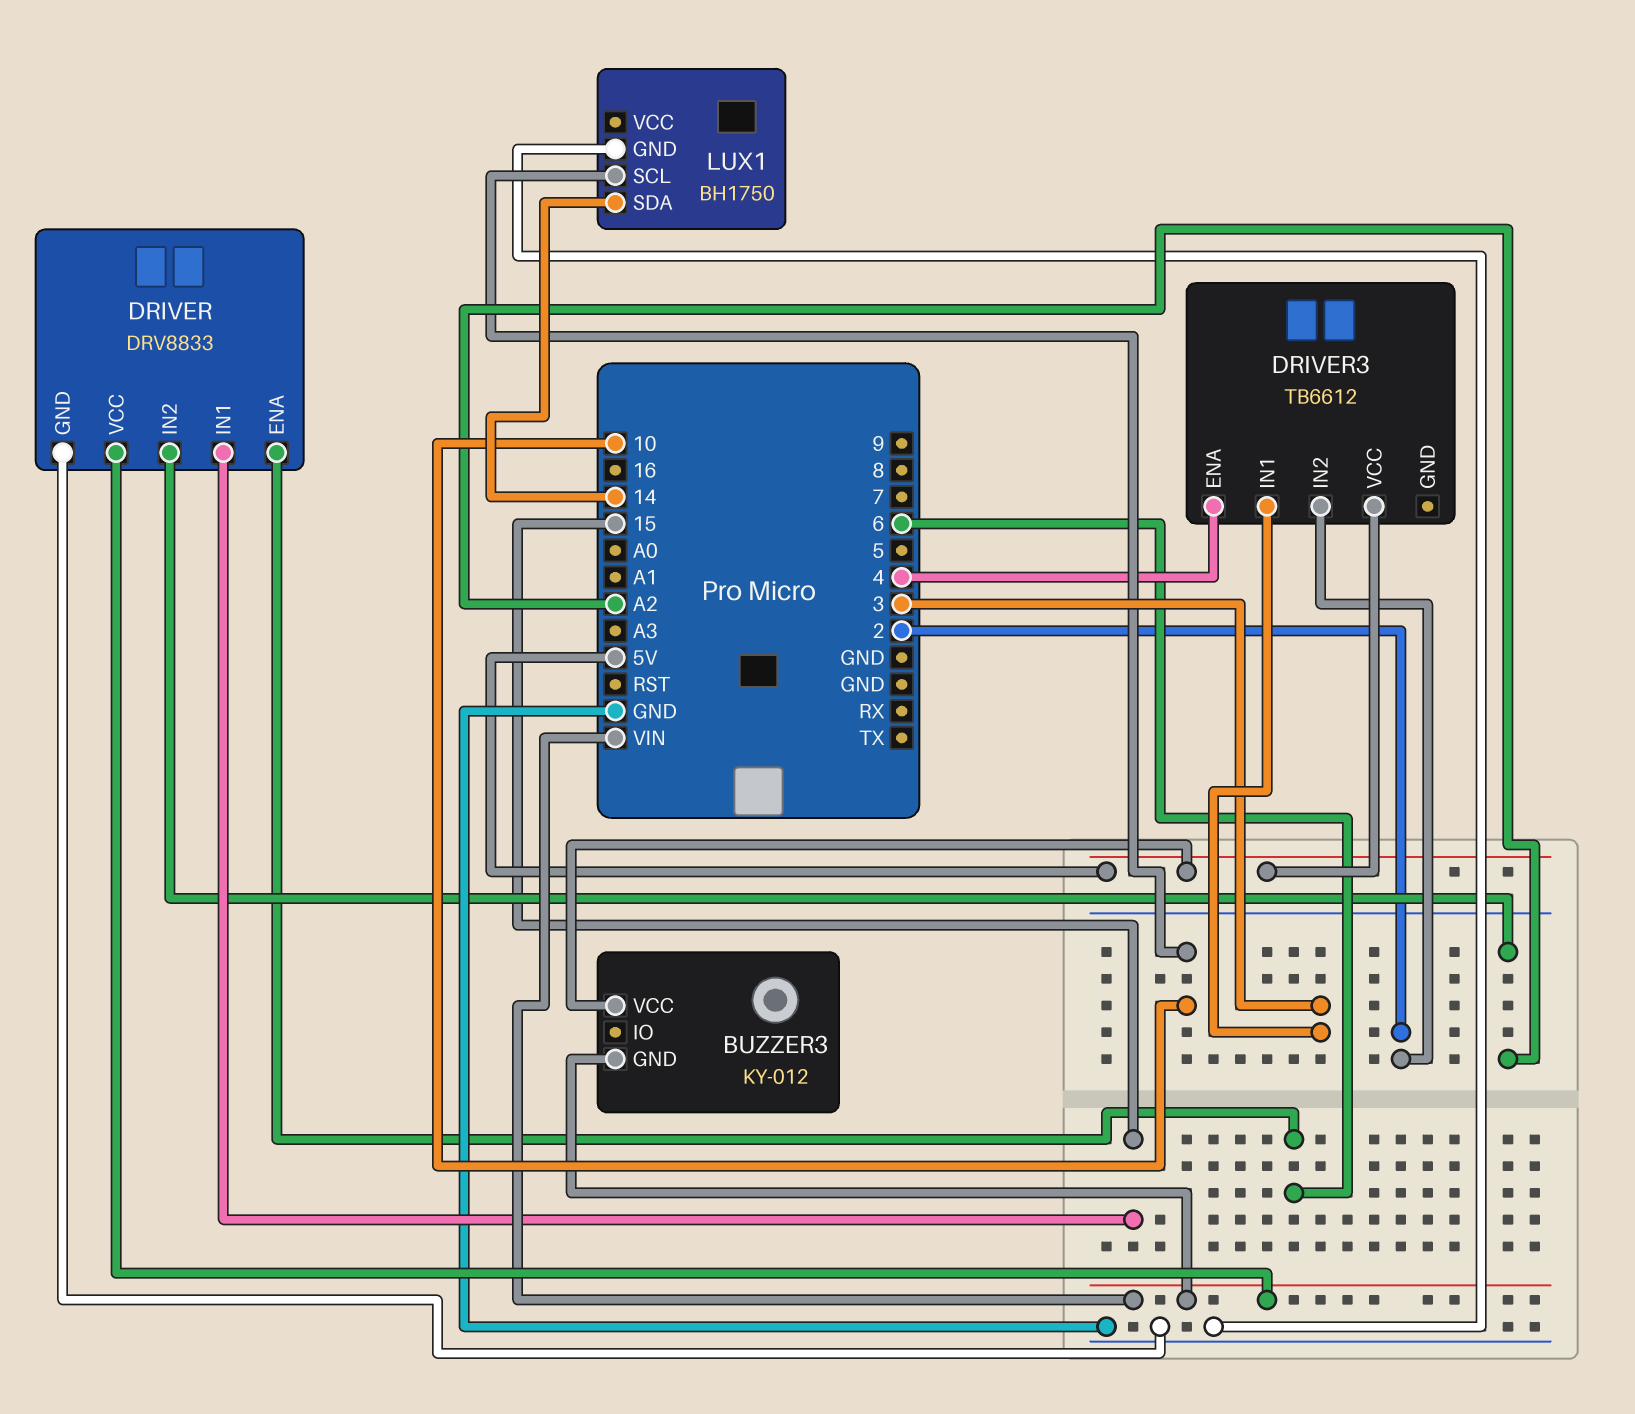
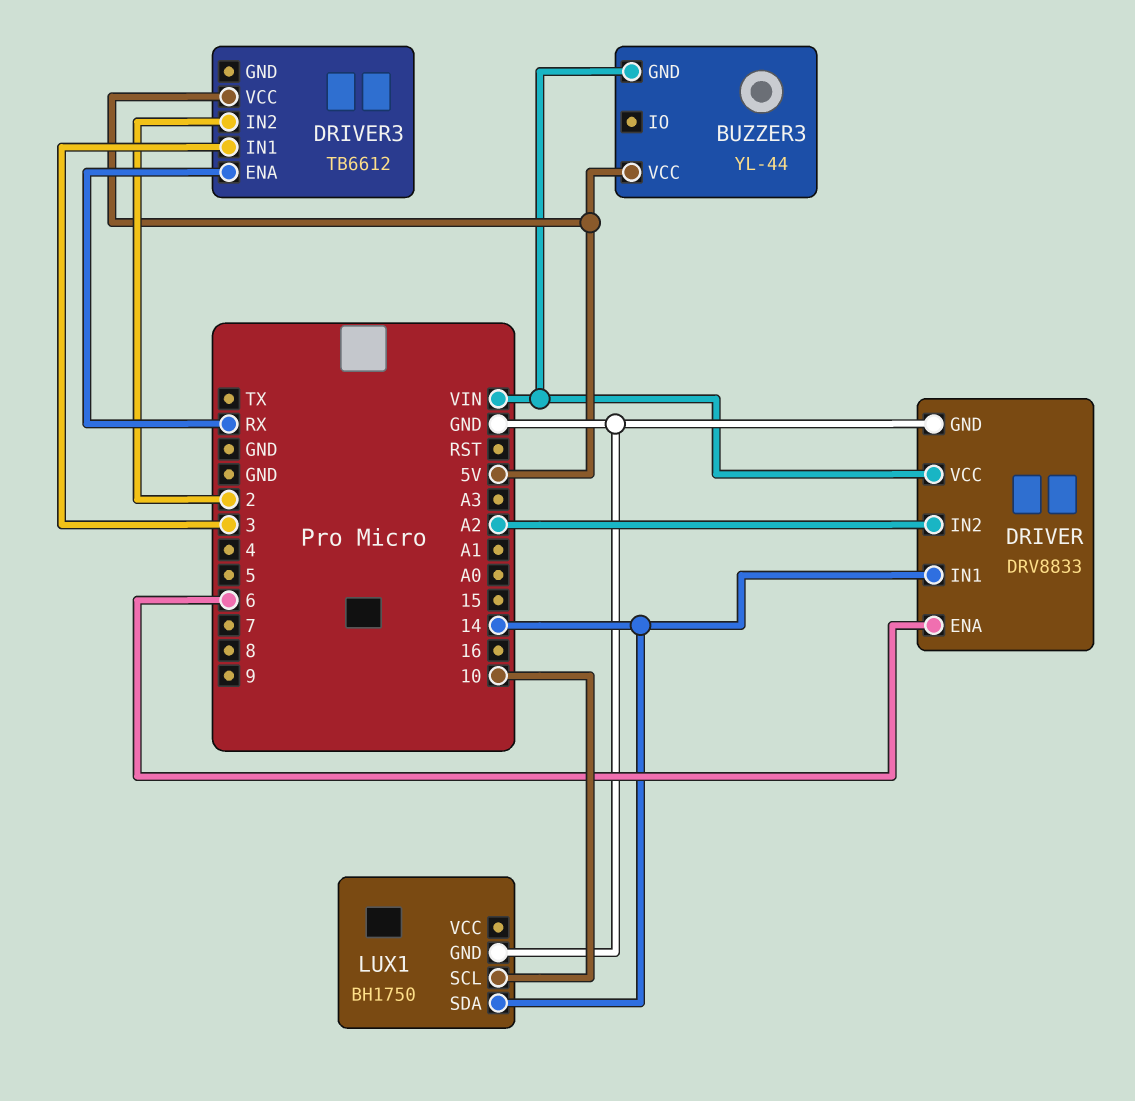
BUZZER3: KY-012 -> YL-44
DRIVER pin IN1: 15 -> 14
DRIVER3 pin ENA: 4 -> RX

